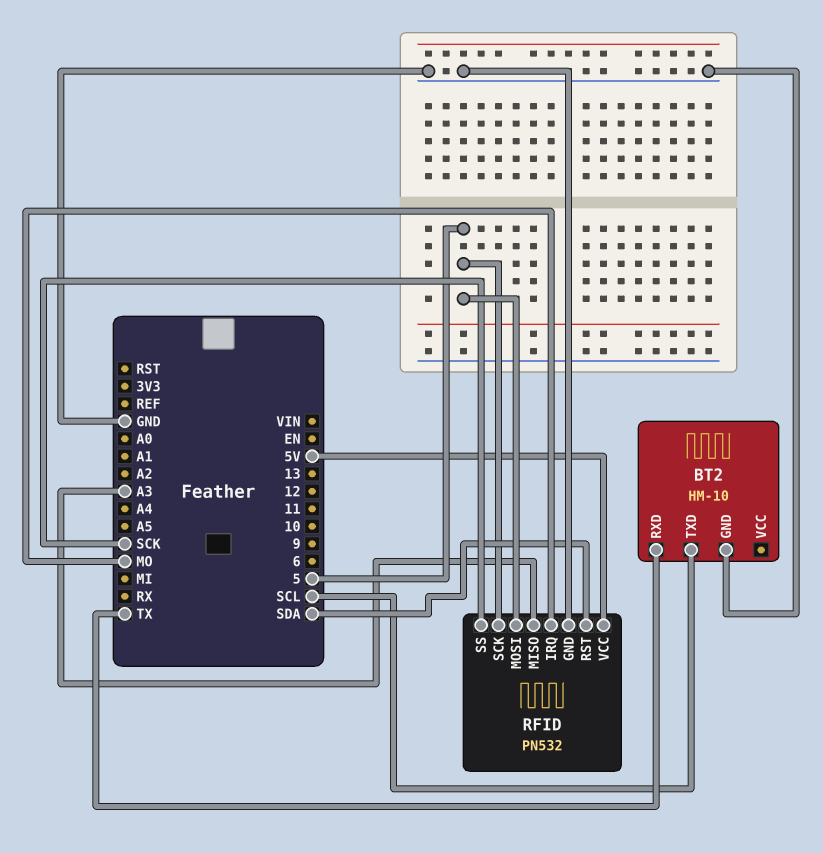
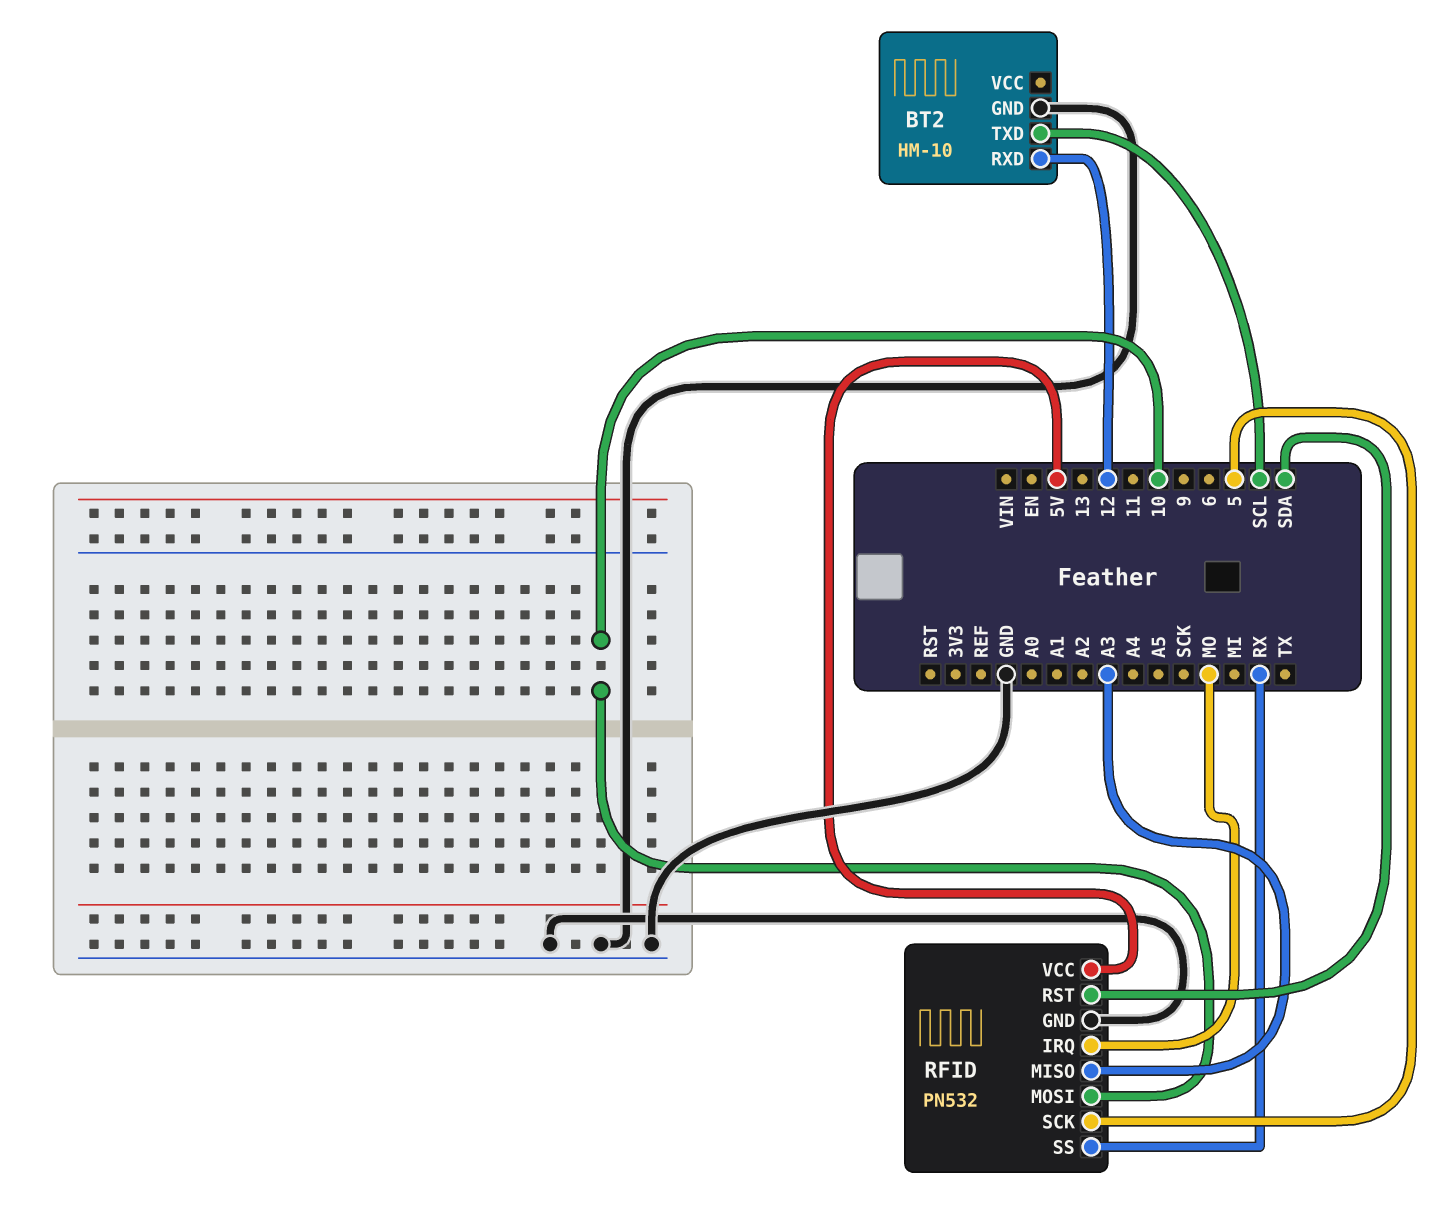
BT2 pin RXD: TX -> 12
RFID pin MOSI: 5 -> 10
RFID pin SS: SCK -> RX

